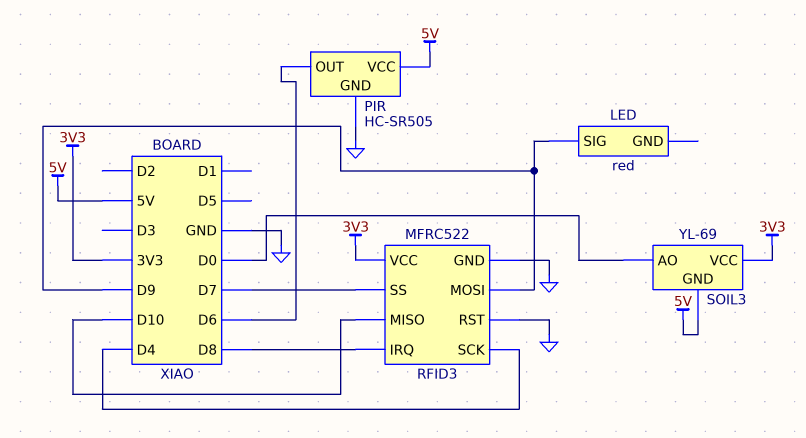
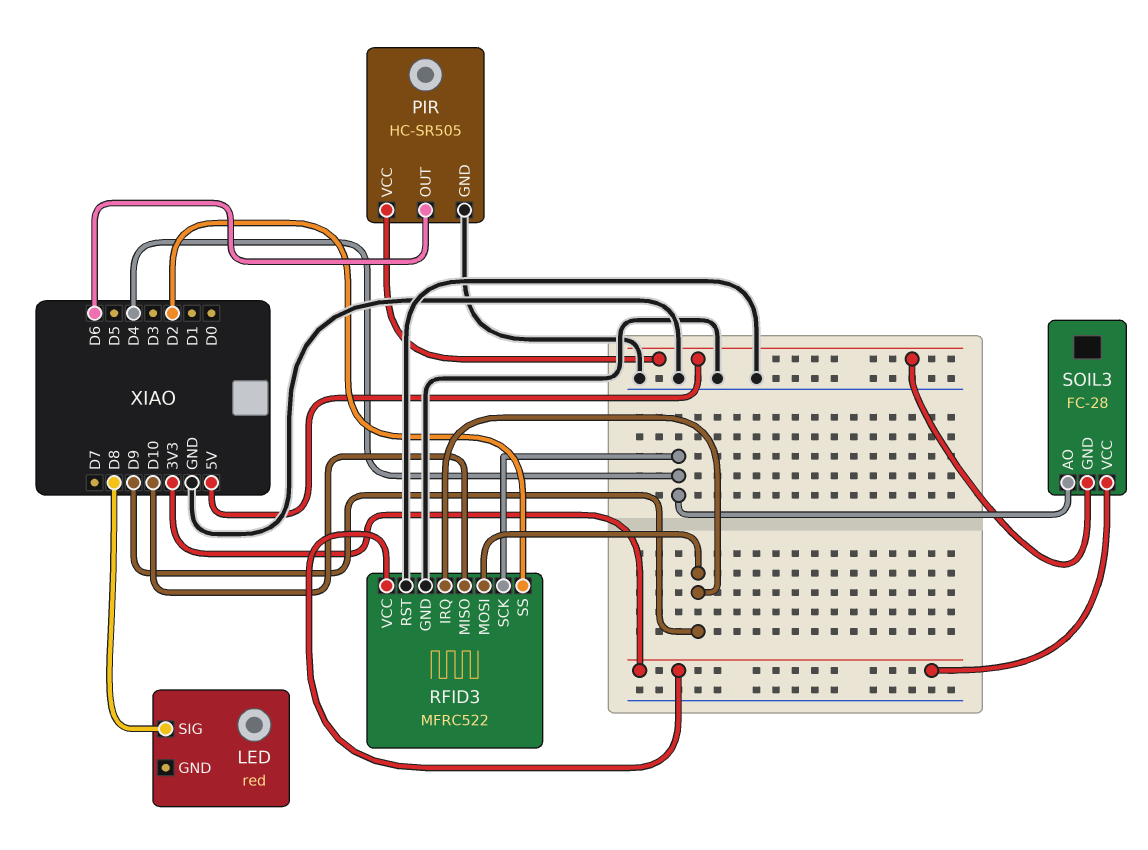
LED pin SIG: D9 -> D8
RFID3 pin IRQ: D8 -> D9
RFID3 pin SS: D7 -> D2
SOIL3: YL-69 -> FC-28
SOIL3 pin AO: D0 -> D4

